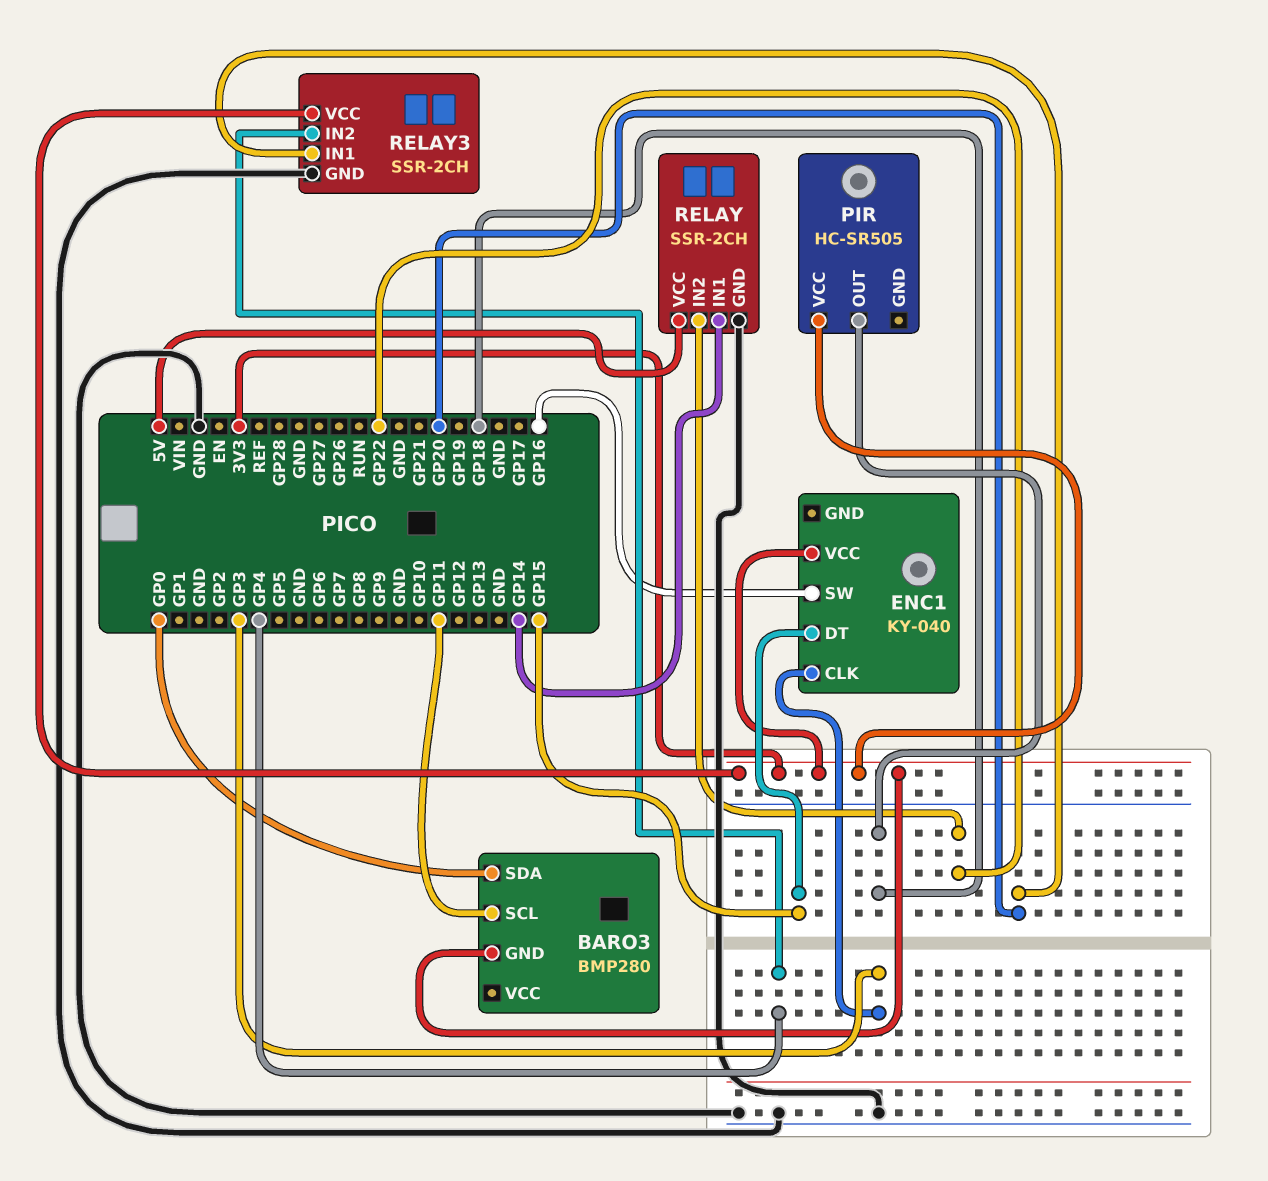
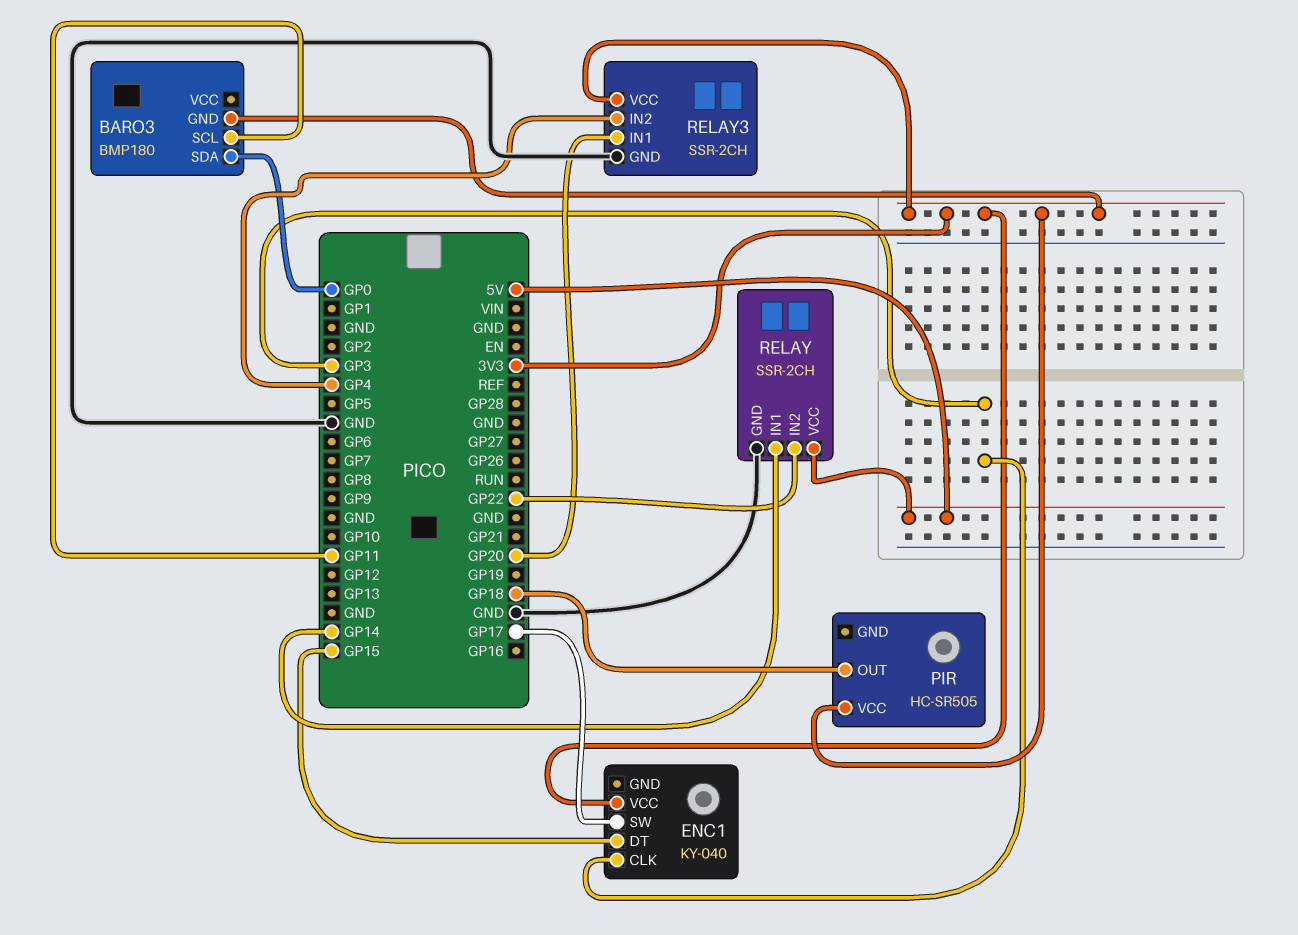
BARO3: BMP280 -> BMP180
ENC1 pin SW: GP16 -> GP17

